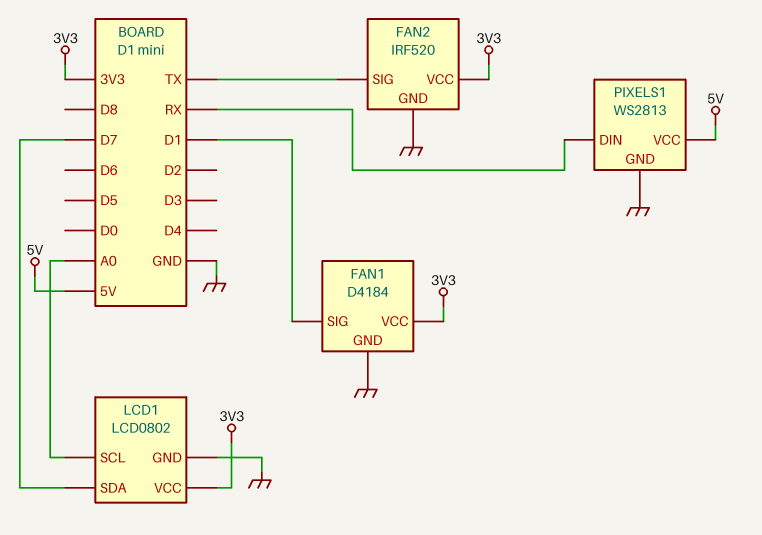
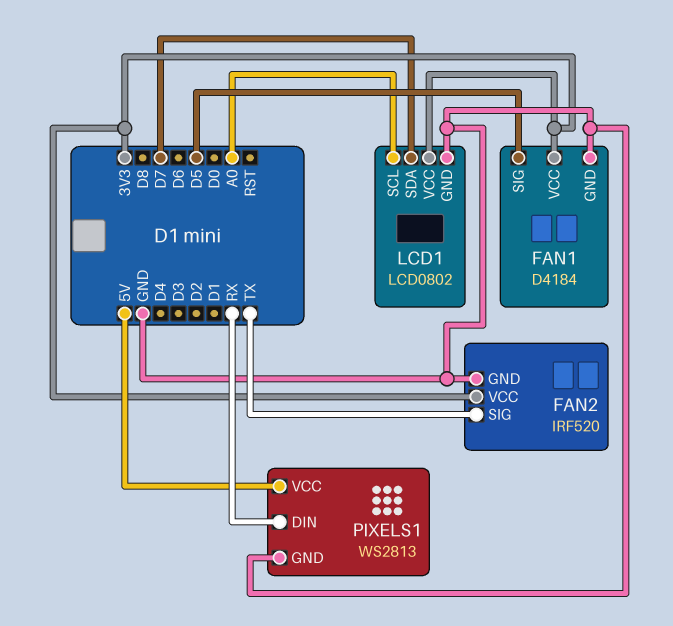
FAN1 pin SIG: D1 -> D5

